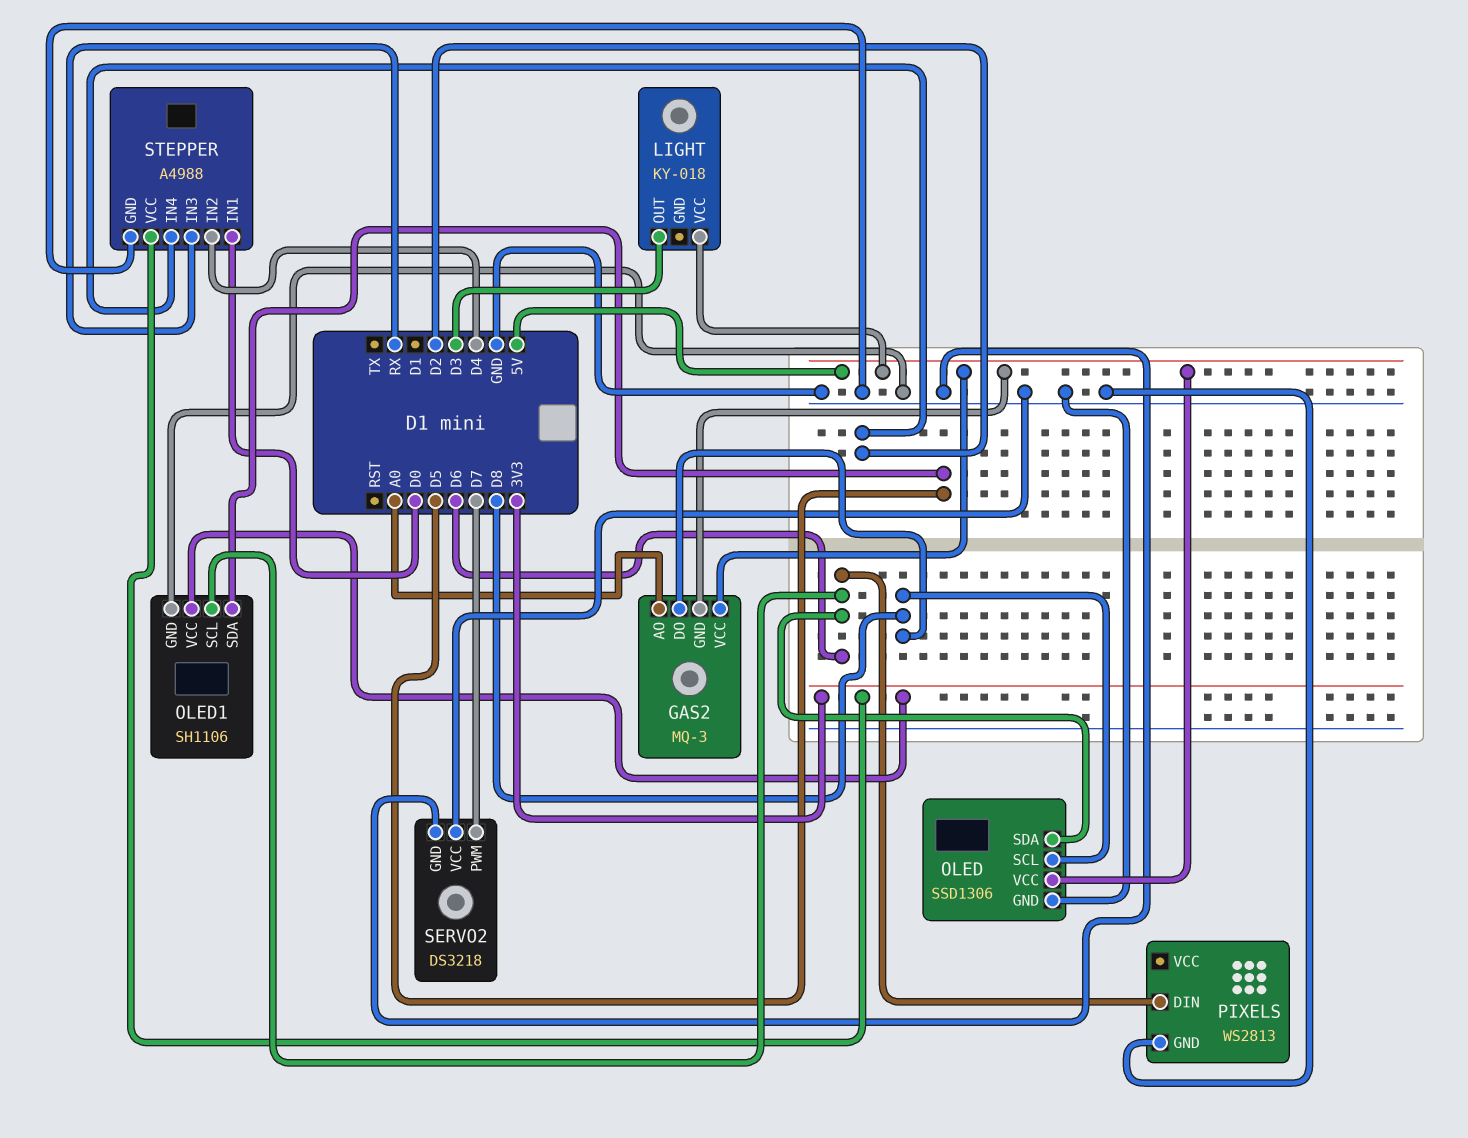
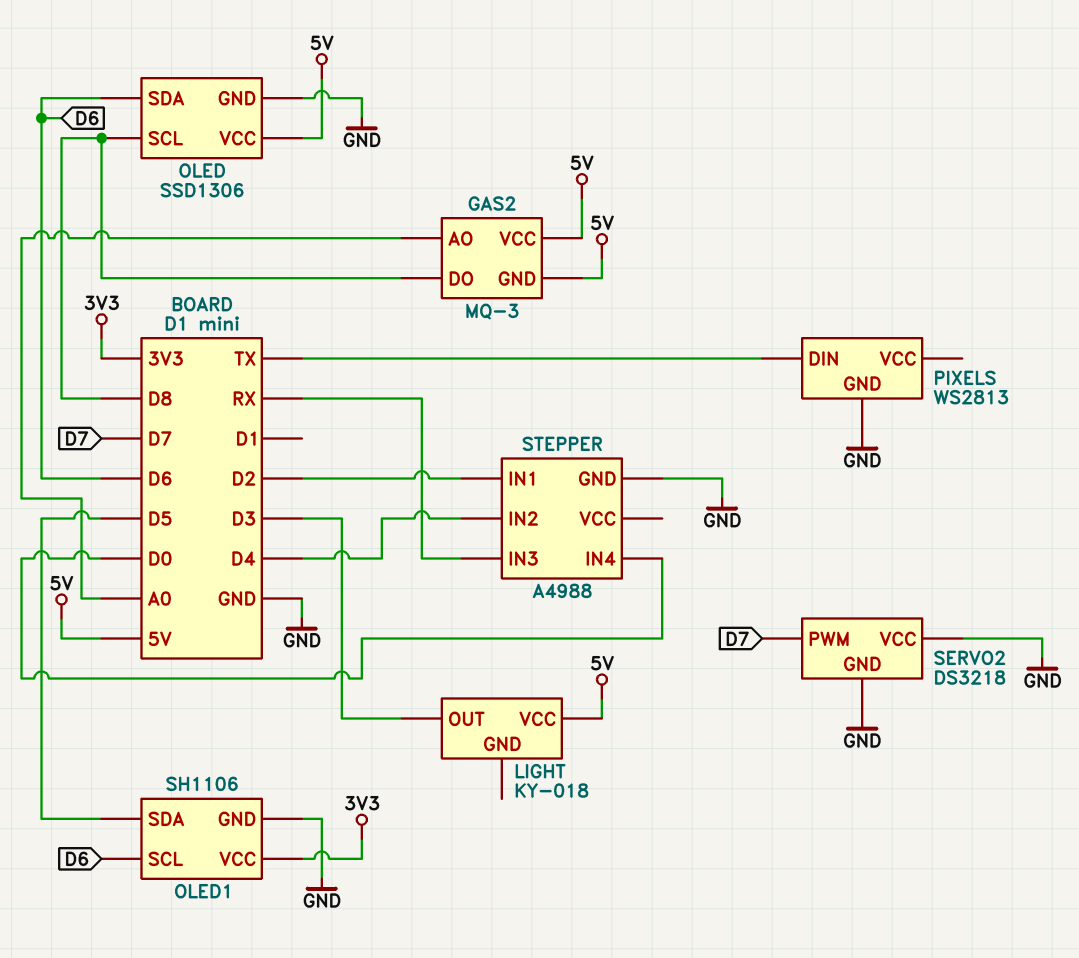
PIXELS pin DIN: D6 -> TX
STEPPER pin IN1: D0 -> D2
STEPPER pin IN4: D2 -> D0
STEPPER pin VCC: 3V3 -> none

